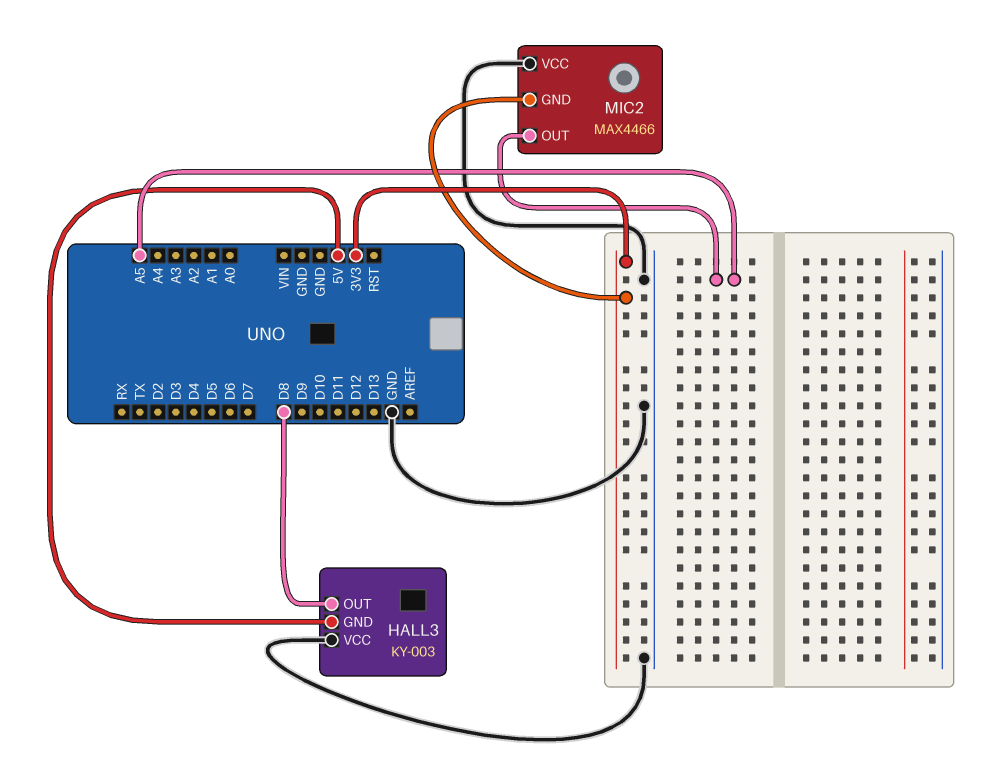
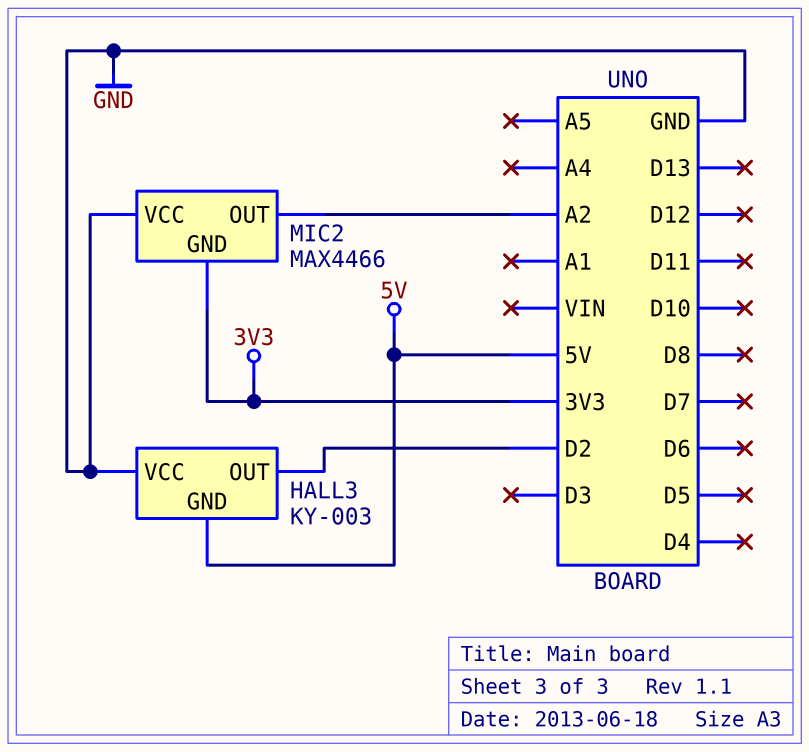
HALL3 pin OUT: D8 -> D2
MIC2 pin OUT: A5 -> A2

